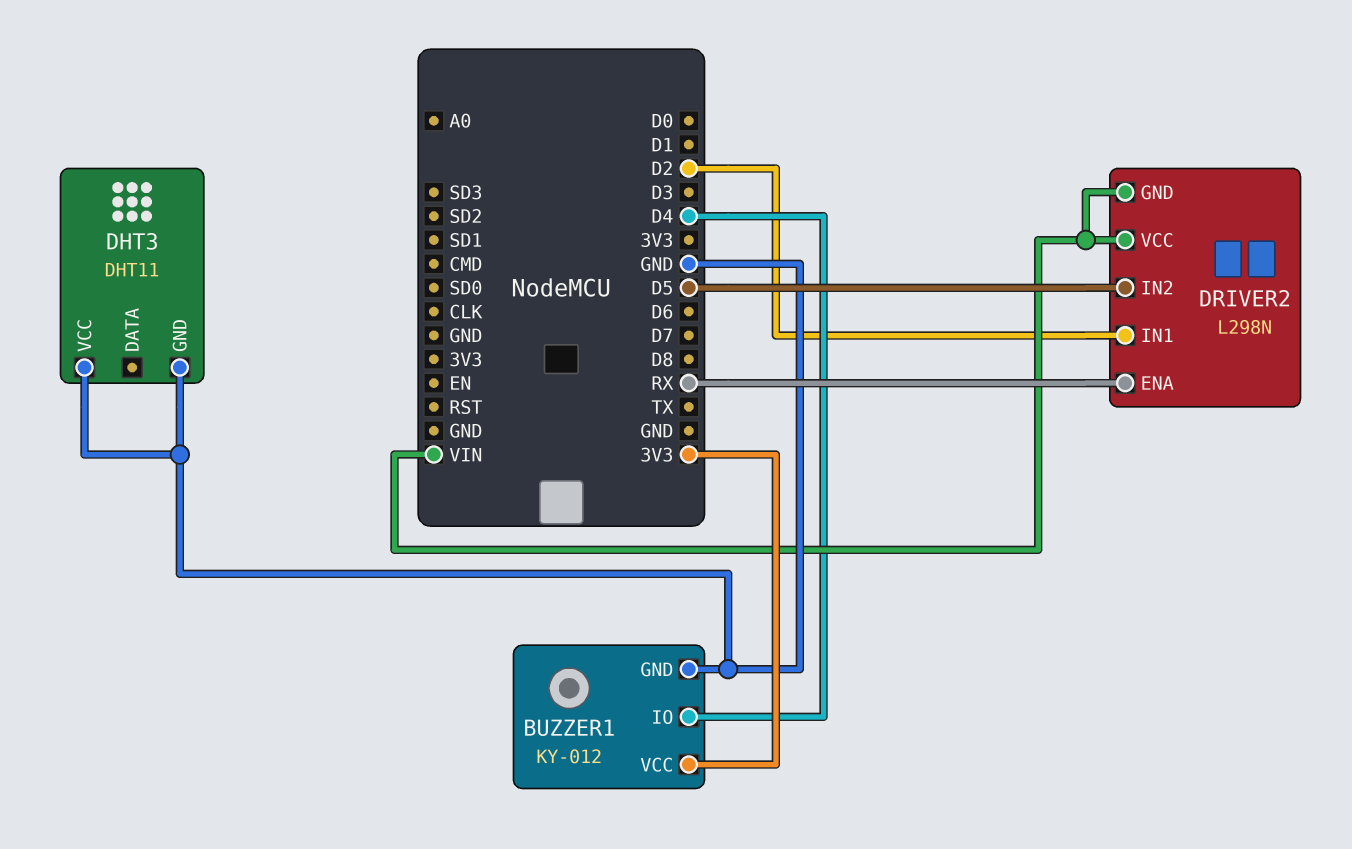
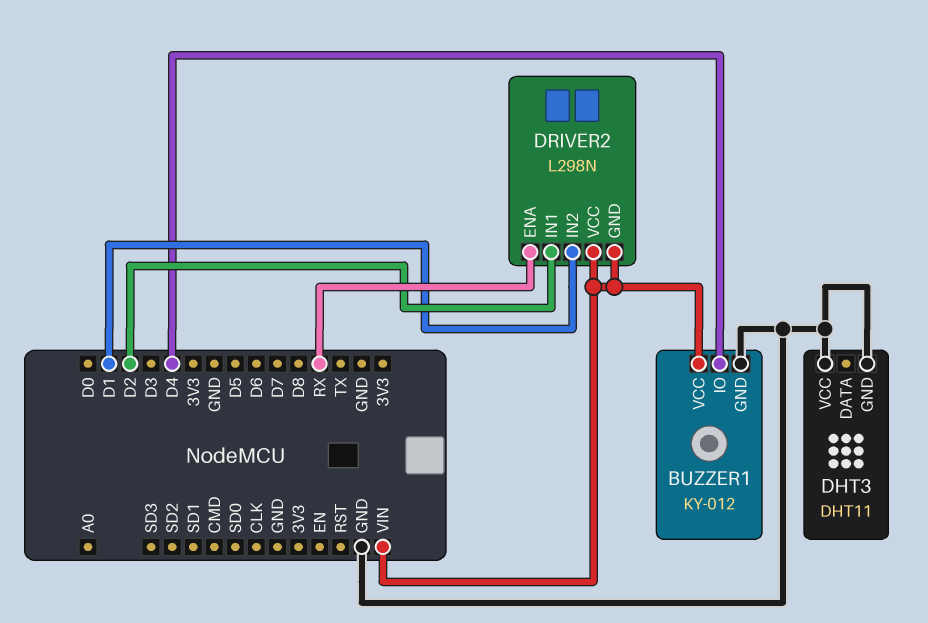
BUZZER1 pin VCC: 3V3 -> VIN
DRIVER2 pin IN2: D5 -> D1

